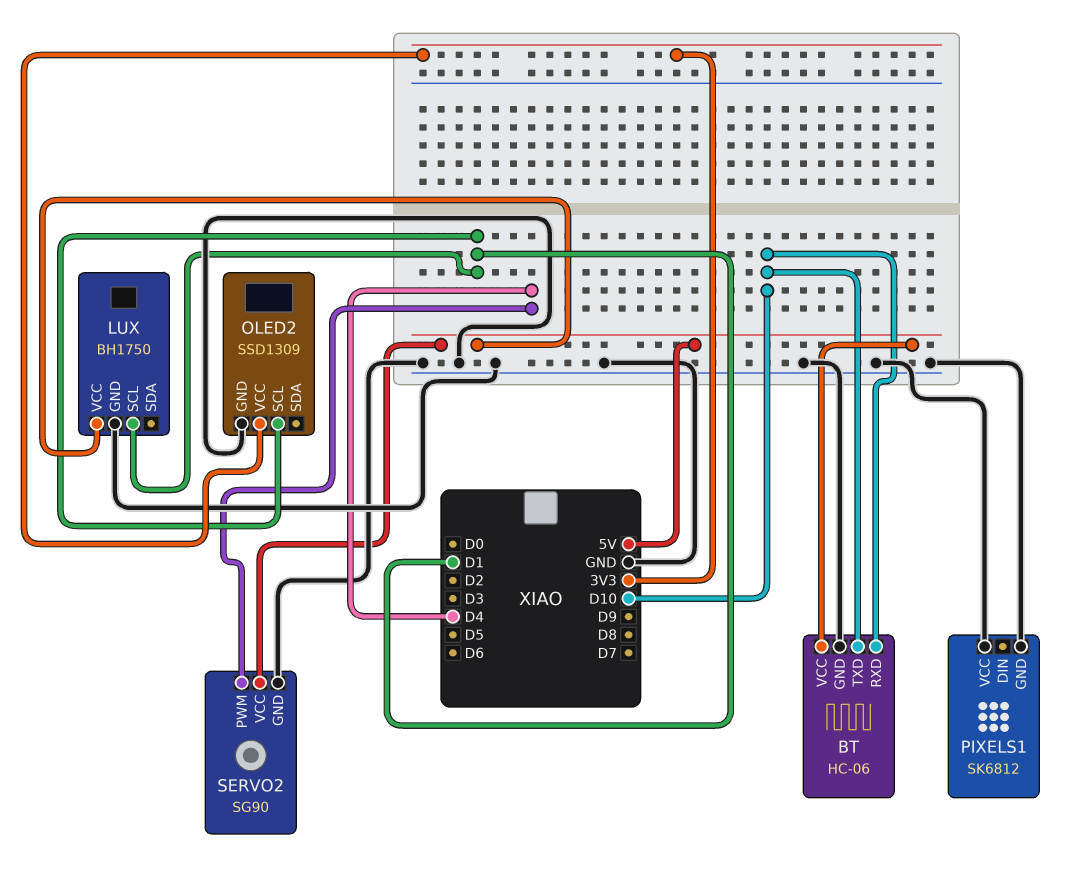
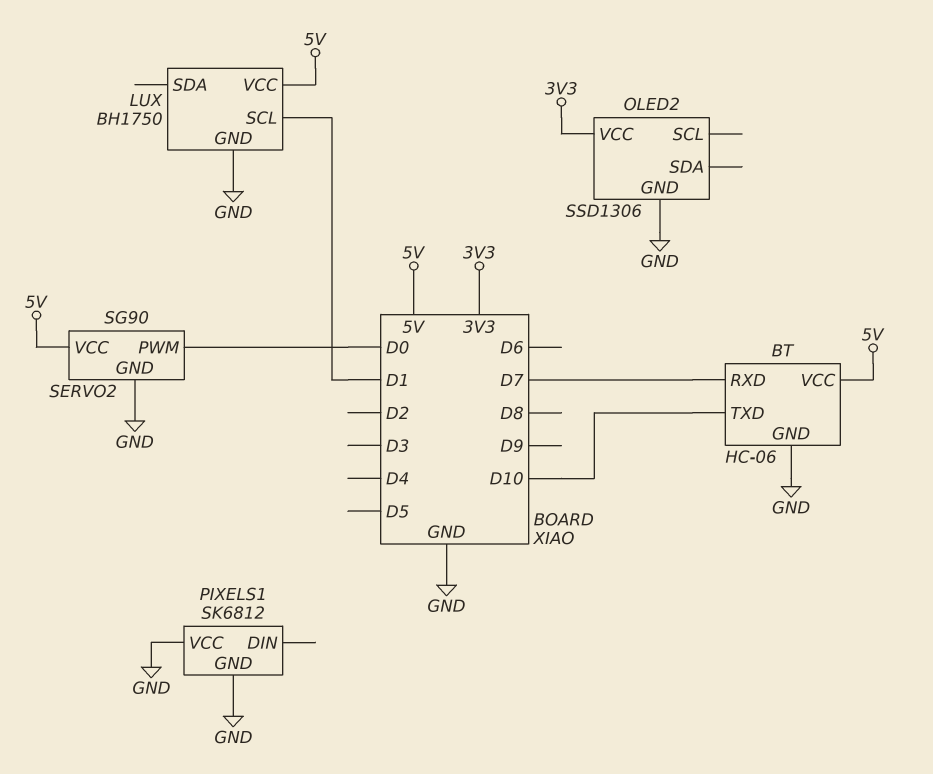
BT pin RXD: D10 -> D7
OLED2: SSD1309 -> SSD1306
OLED2 pin SCL: D1 -> none
SERVO2 pin PWM: D4 -> D0

